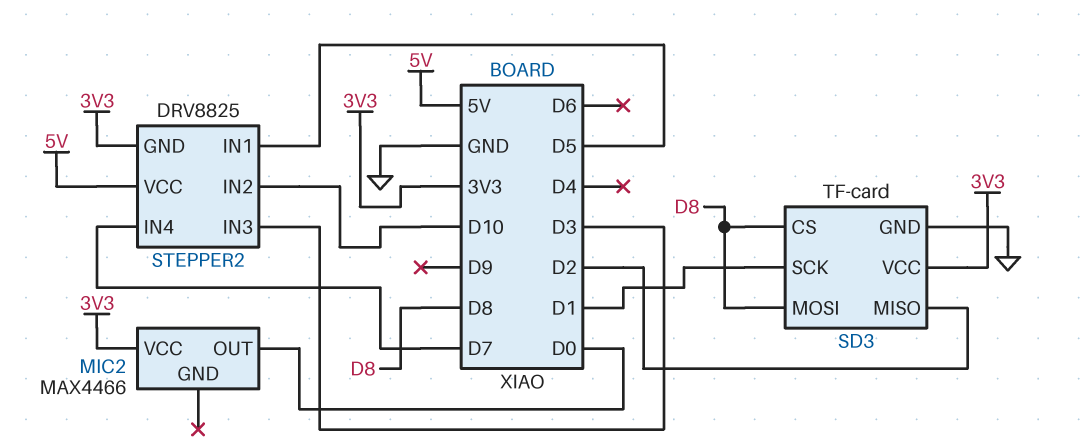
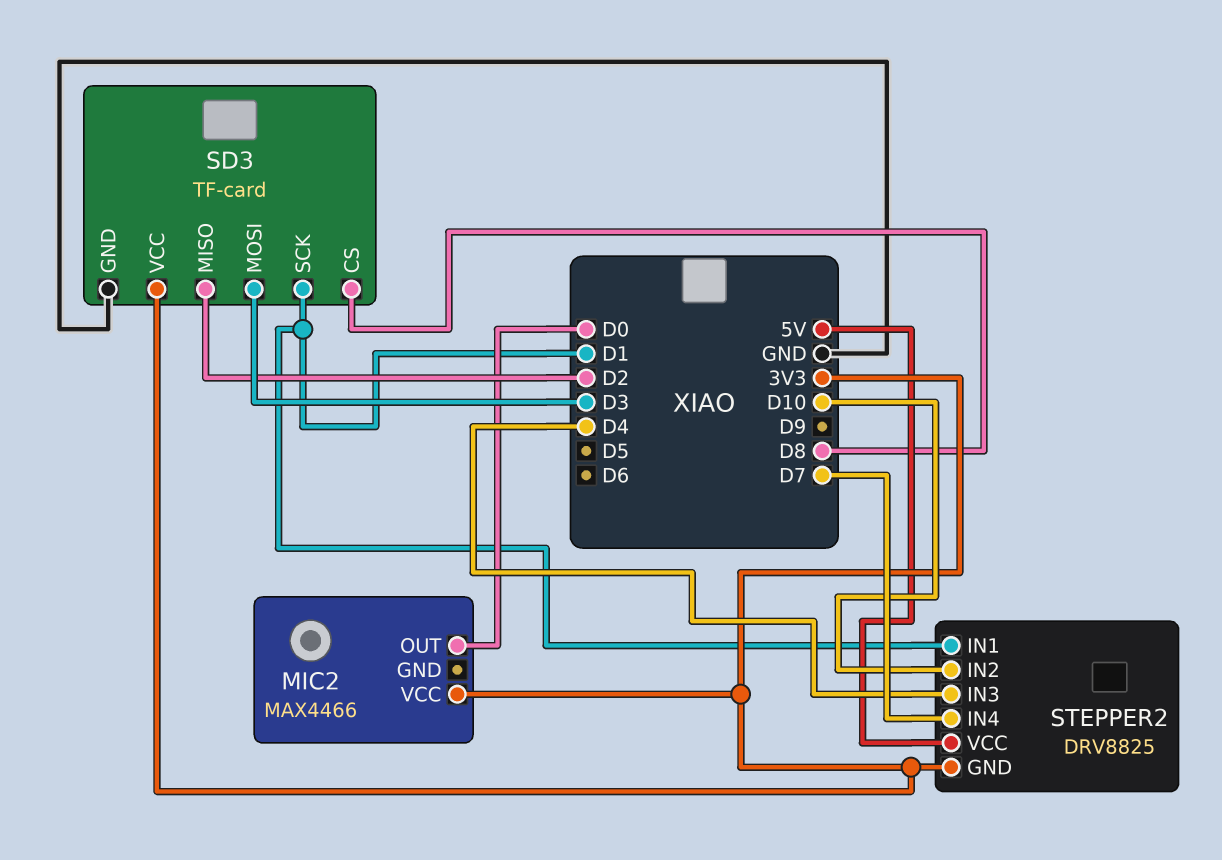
SD3 pin MOSI: D8 -> D3
STEPPER2 pin IN1: D5 -> D1
STEPPER2 pin IN3: D3 -> D4

